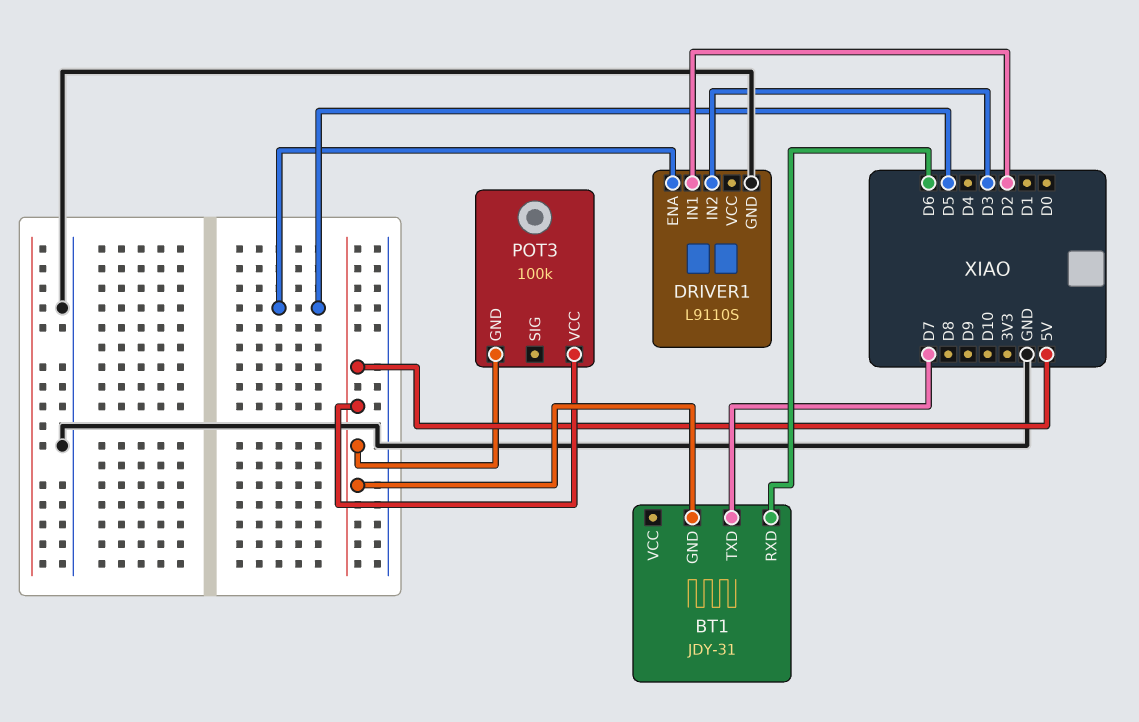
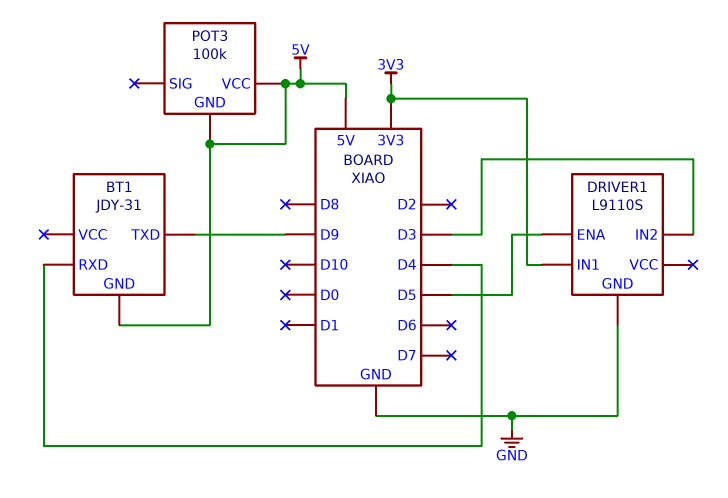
BT1 pin RXD: D6 -> D4
BT1 pin TXD: D7 -> D9
DRIVER1 pin IN1: D2 -> 3V3

